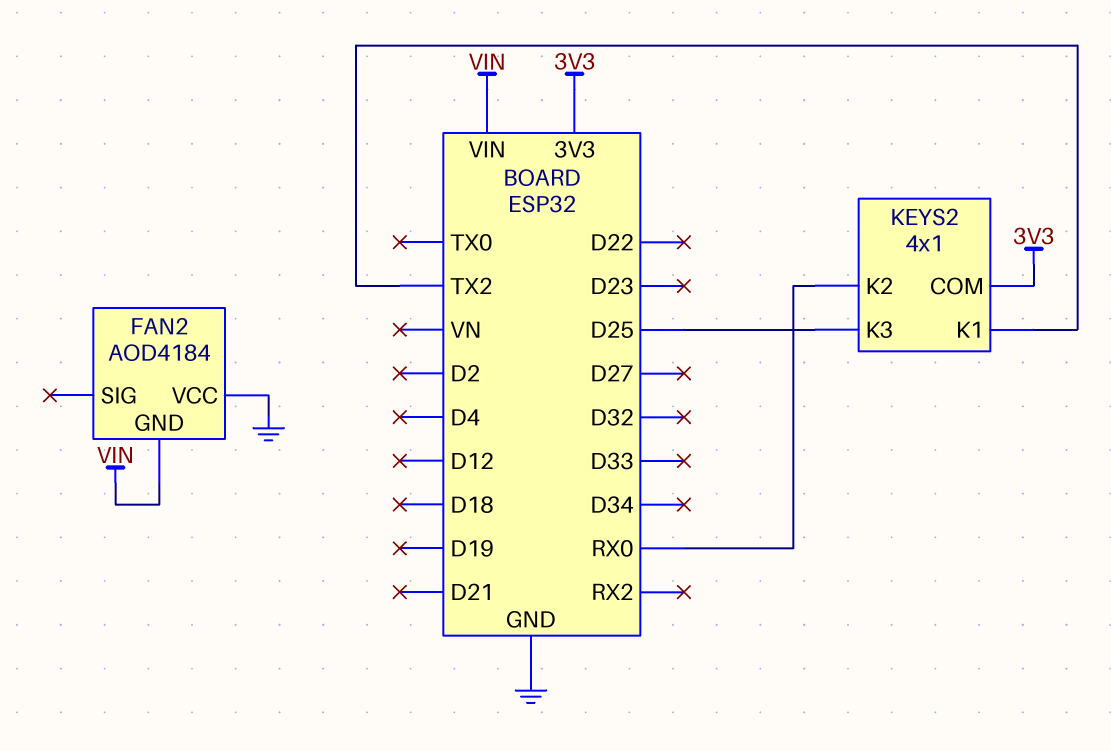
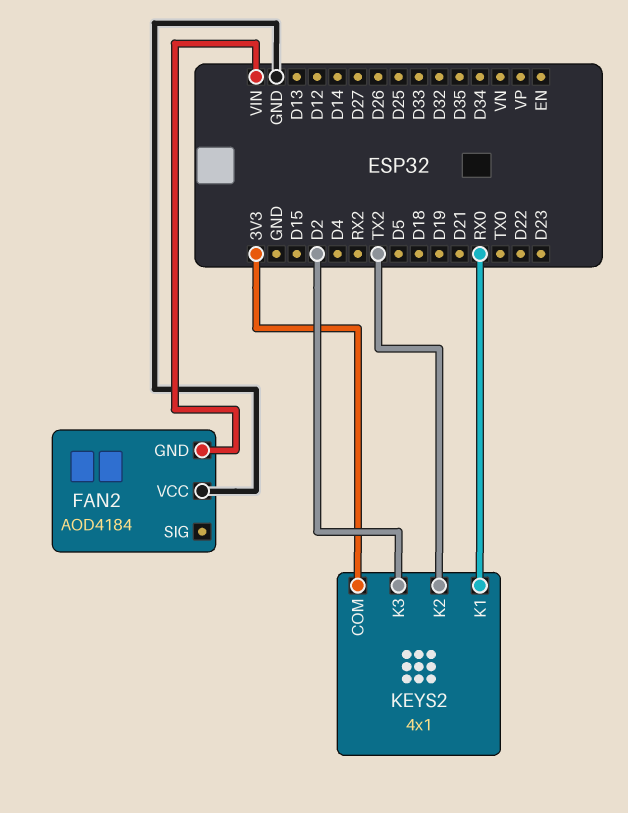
KEYS2 pin K1: TX2 -> RX0
KEYS2 pin K2: RX0 -> TX2
KEYS2 pin K3: D25 -> D2

